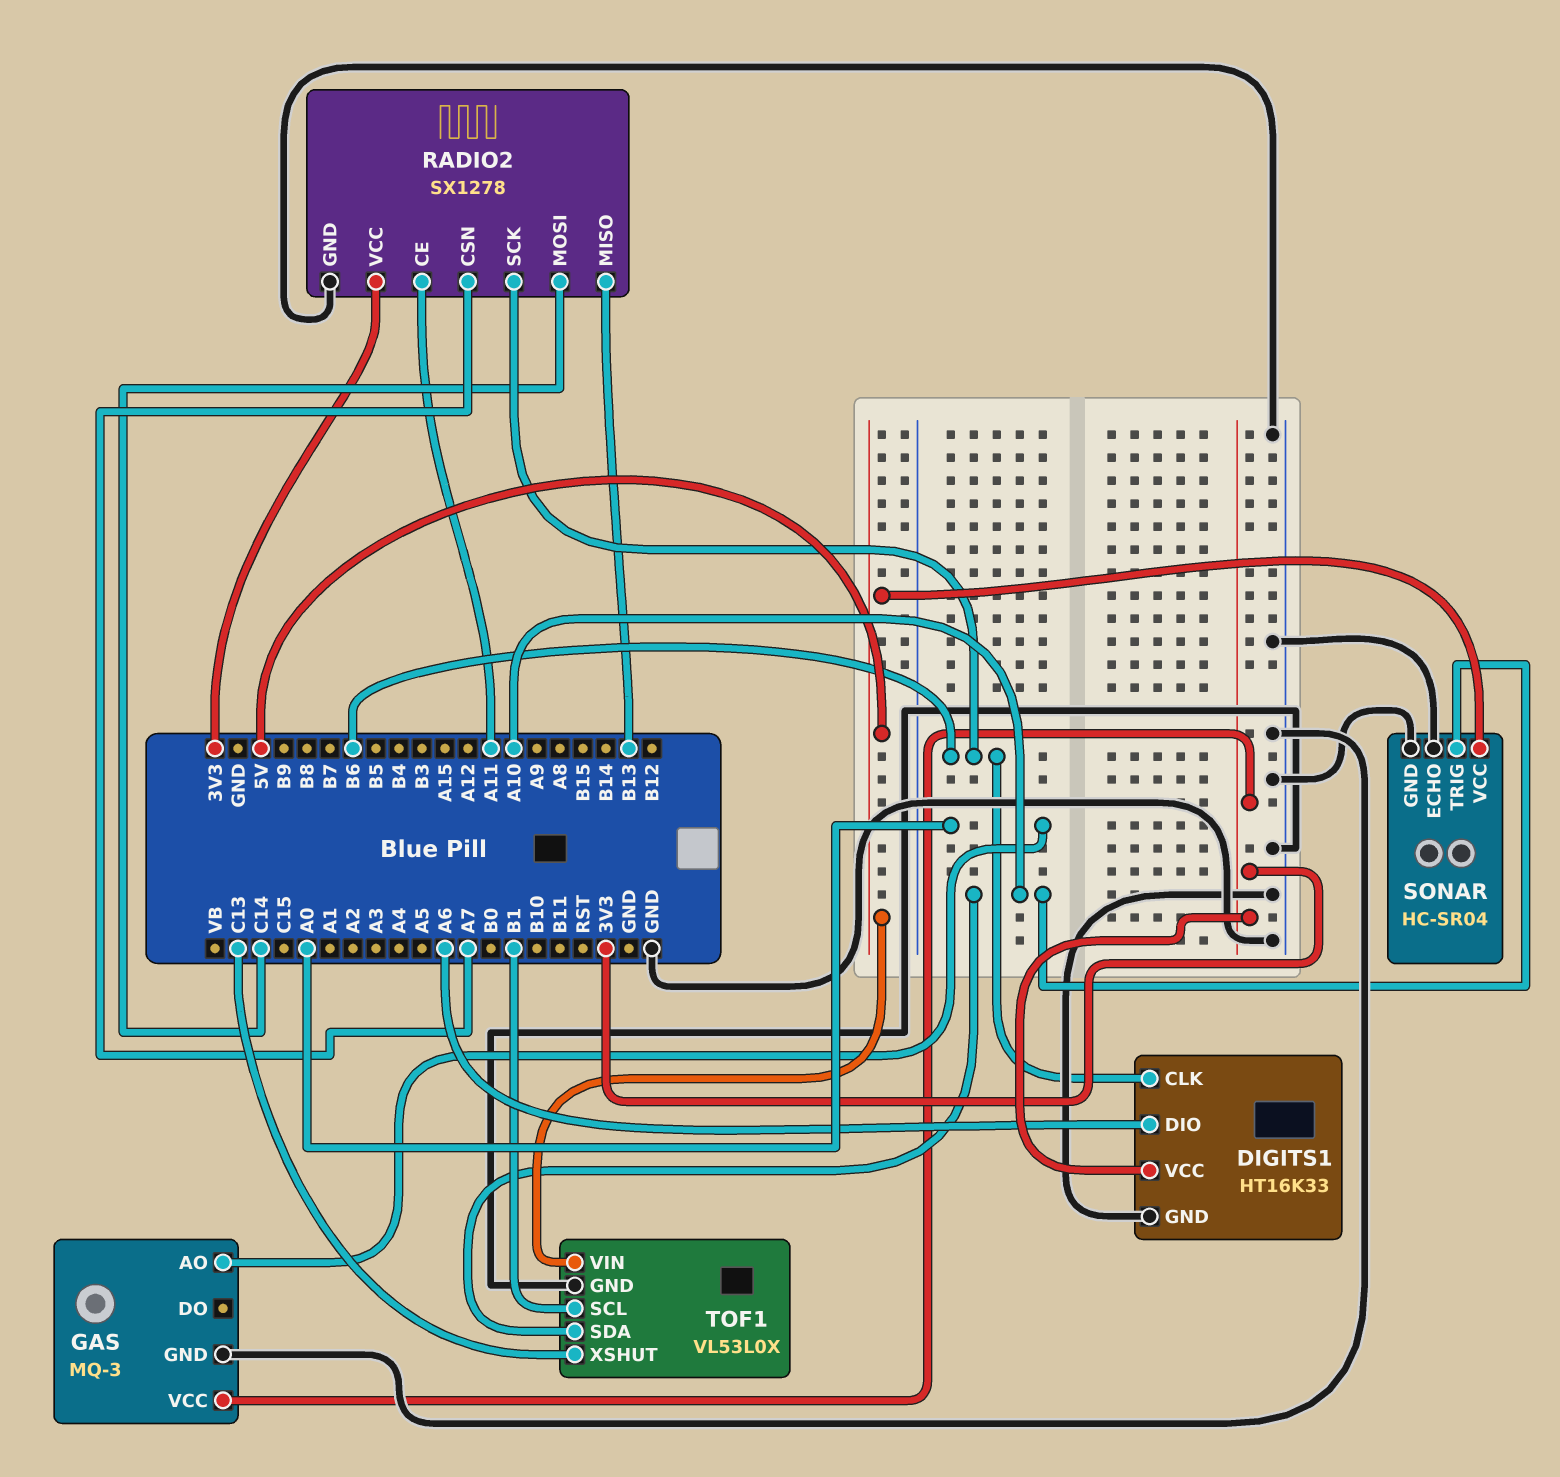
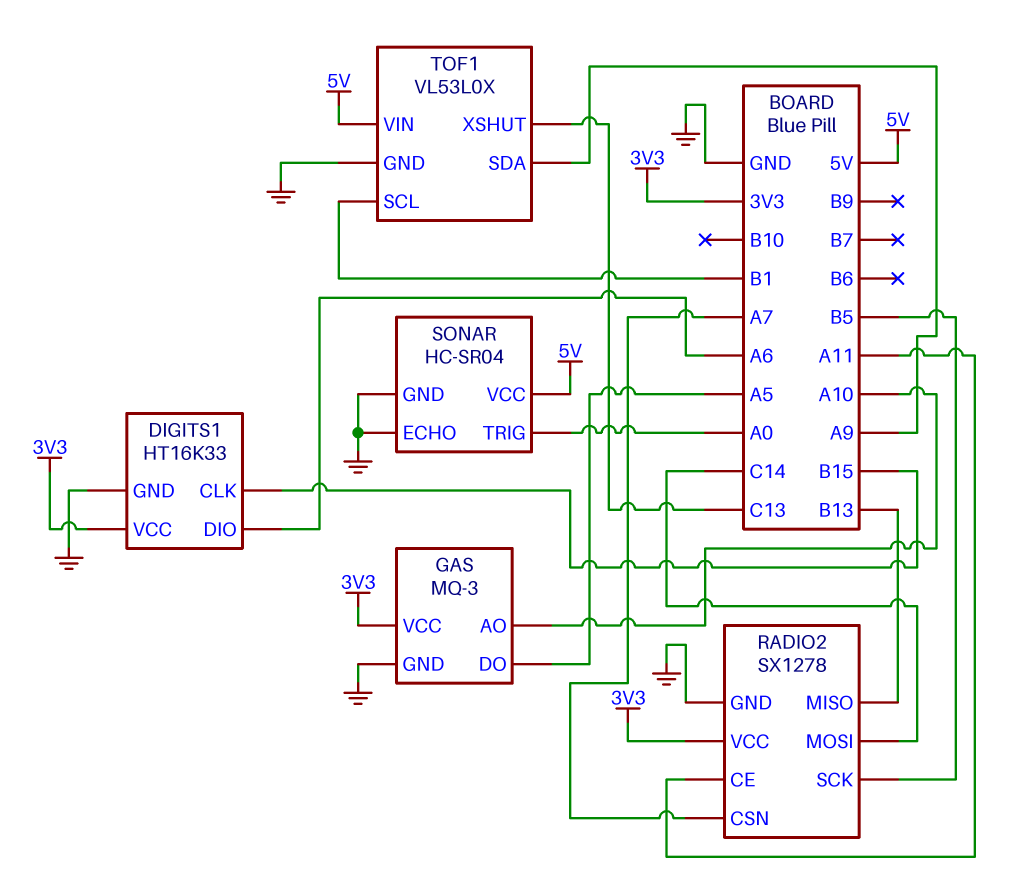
DIGITS1 pin CLK: B6 -> B15
GAS pin AO: A0 -> A10
GAS pin DO: none -> A5
RADIO2 pin SCK: B6 -> B5
SONAR pin TRIG: A10 -> A0
TOF1 pin SDA: A10 -> A9

